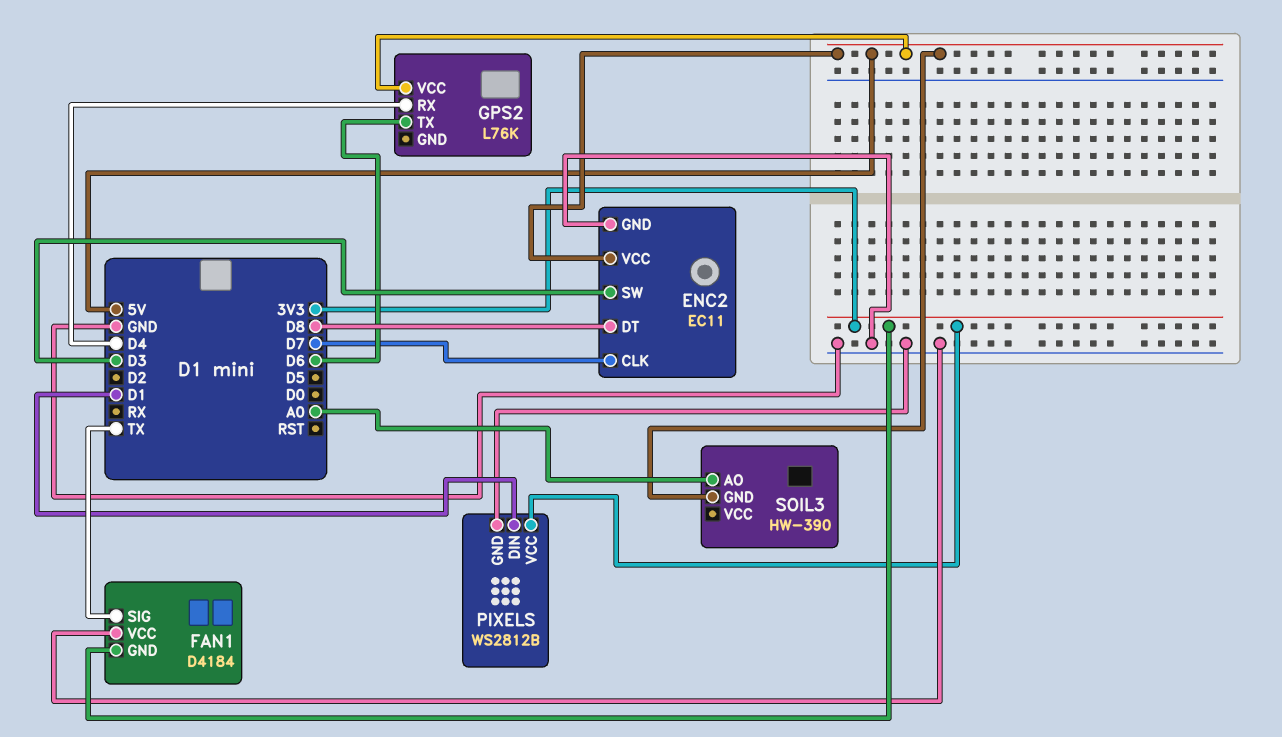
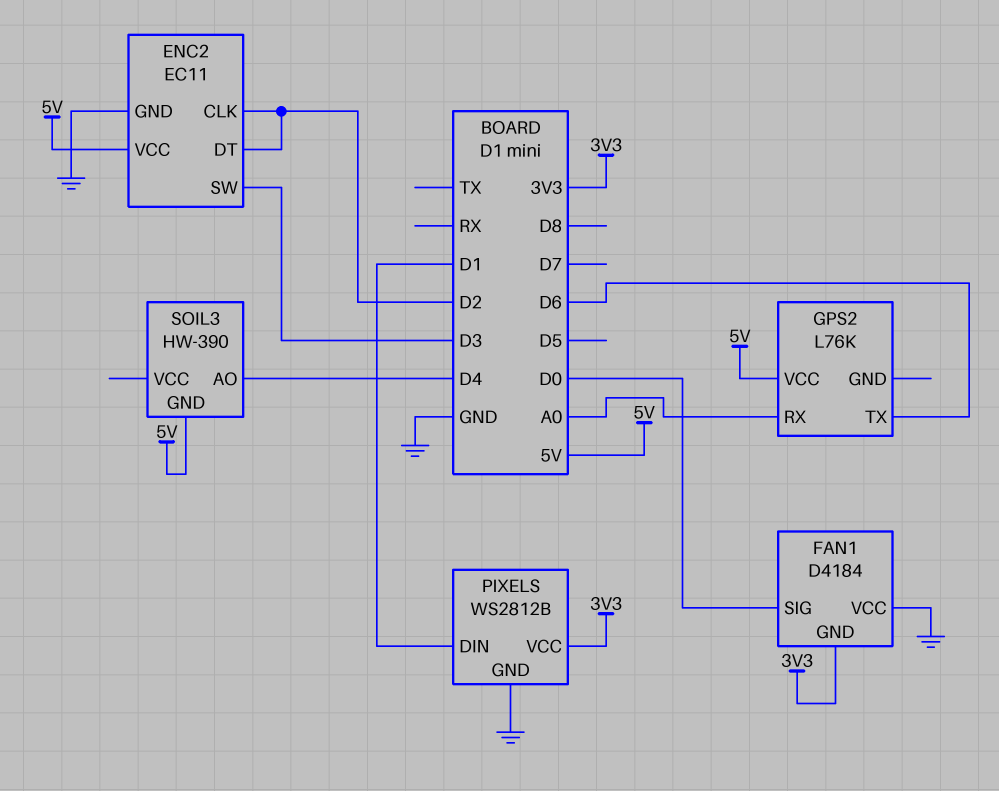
ENC2 pin CLK: D7 -> D2
ENC2 pin DT: D8 -> D2
FAN1 pin SIG: TX -> D0
GPS2 pin RX: D4 -> A0
SOIL3 pin AO: A0 -> D4

